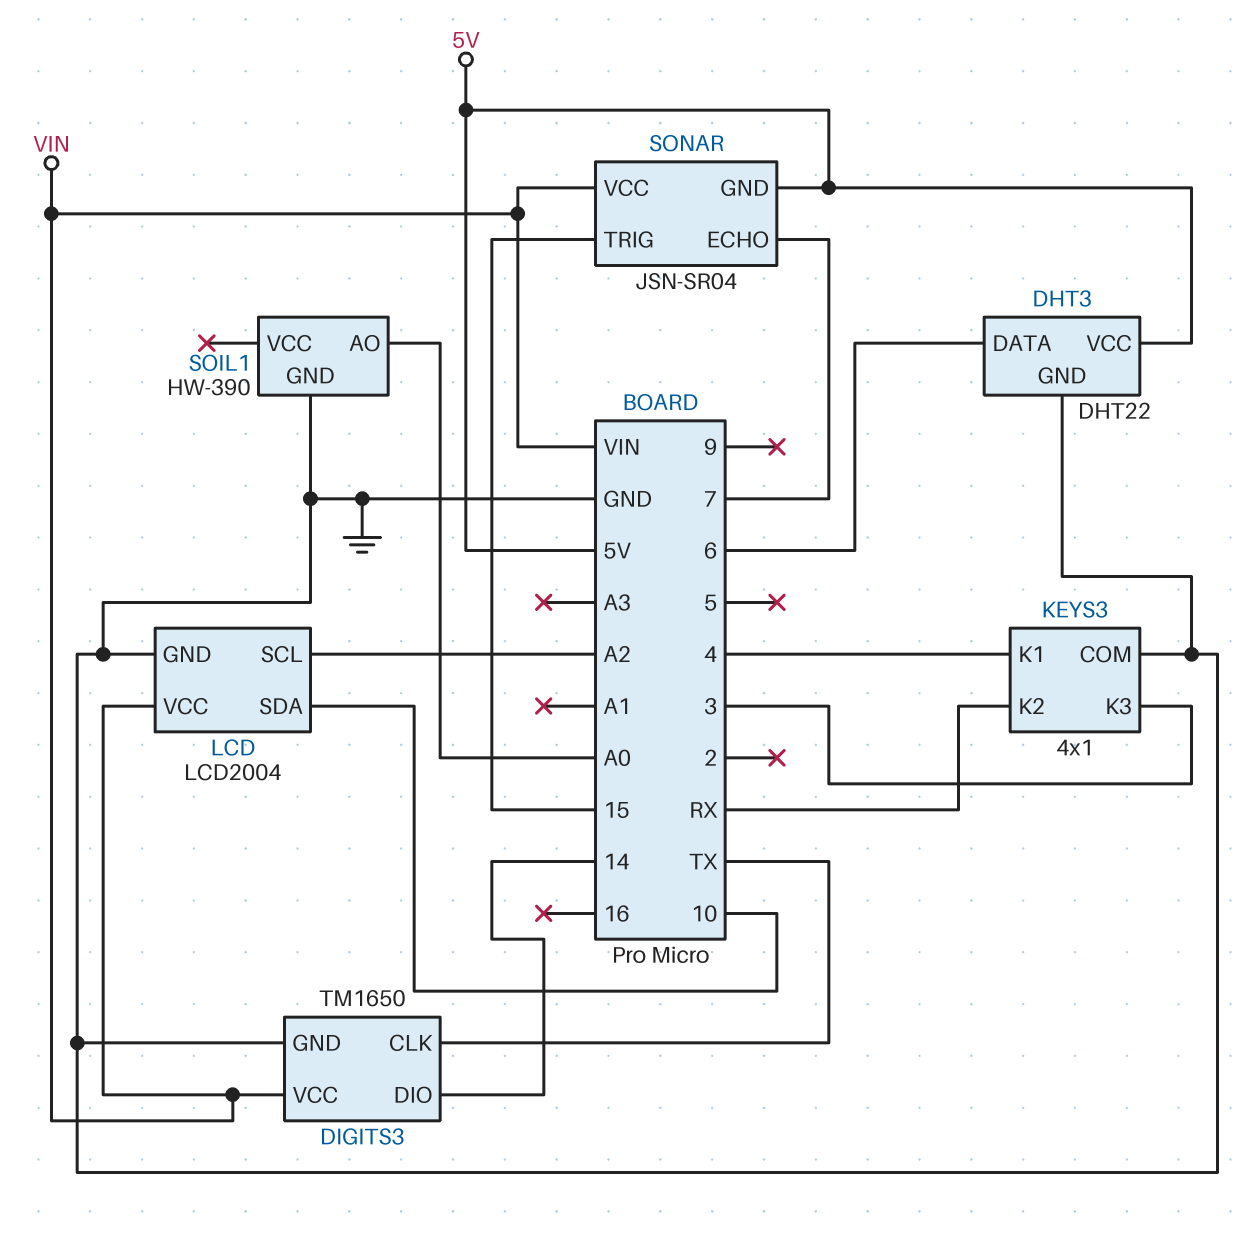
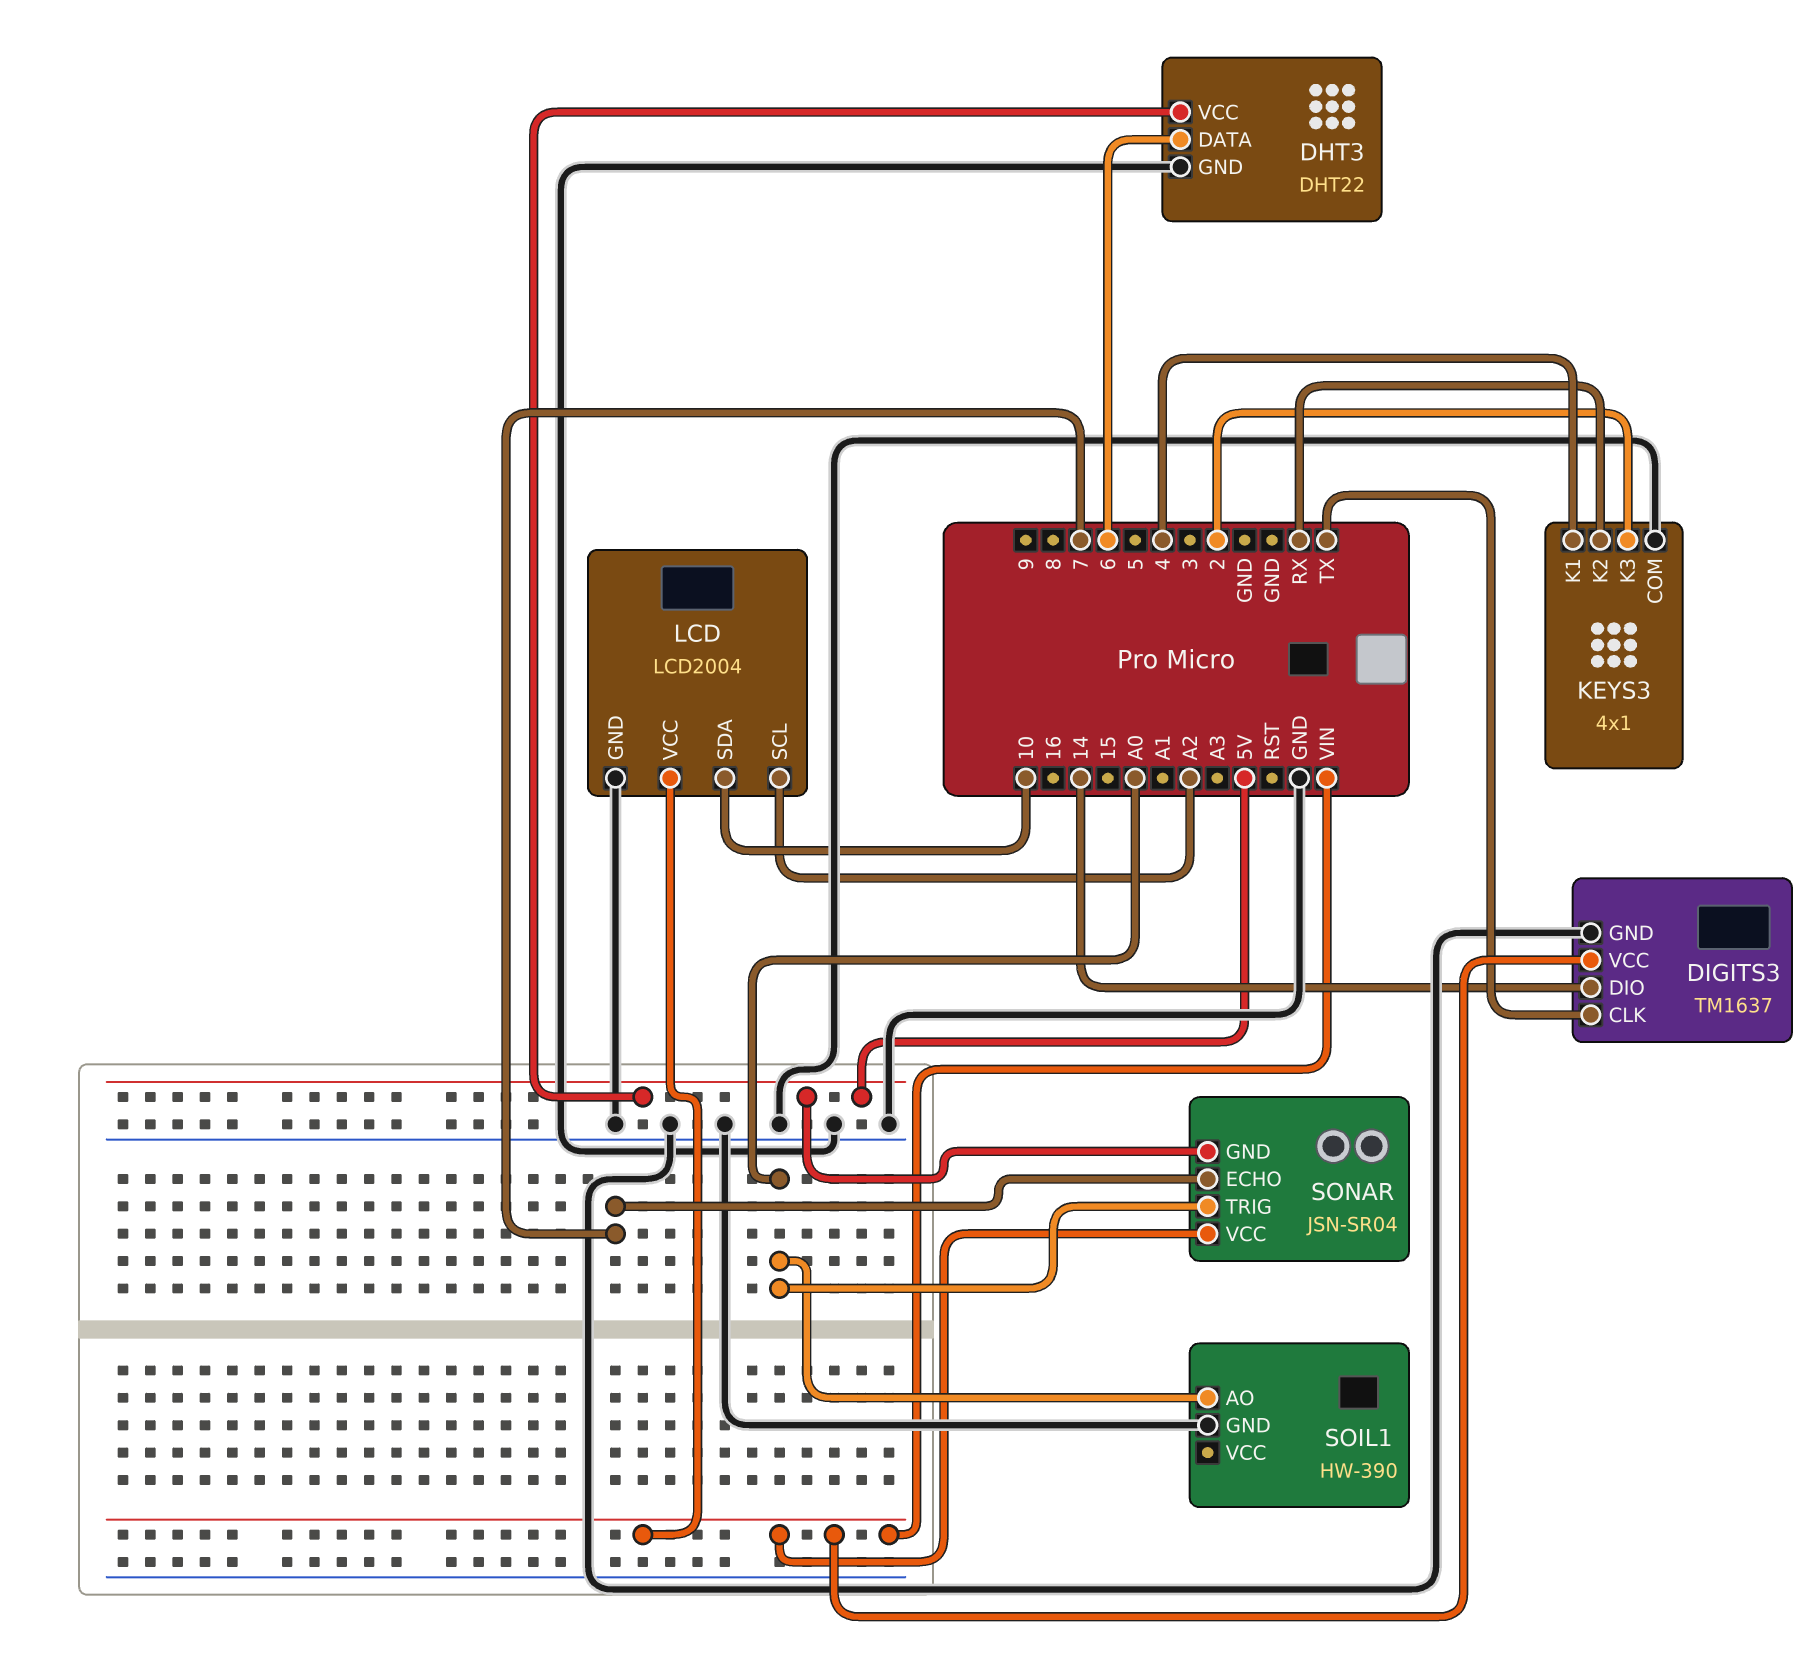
DIGITS3: TM1650 -> TM1637
KEYS3 pin K3: 3 -> 2
SONAR pin TRIG: 15 -> A0

